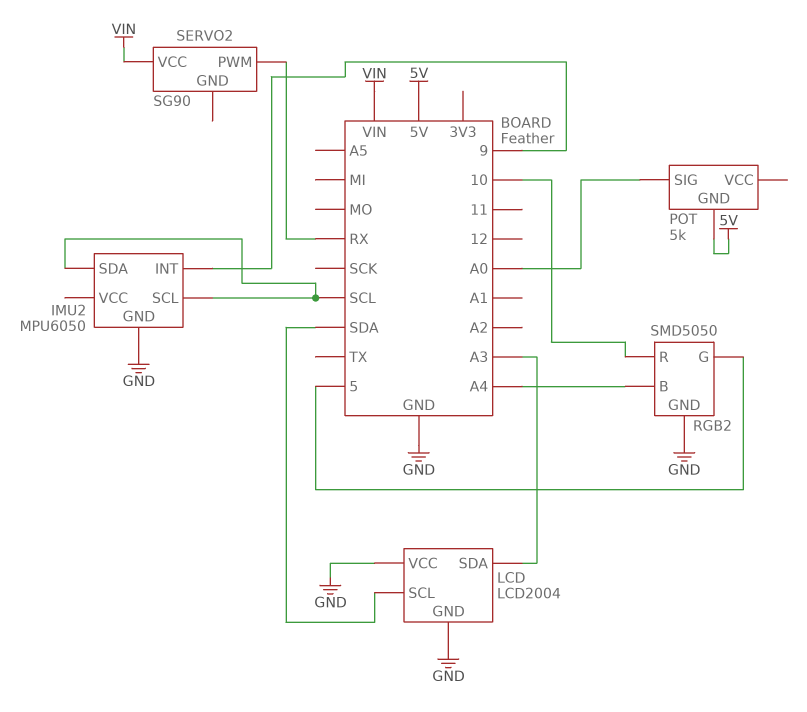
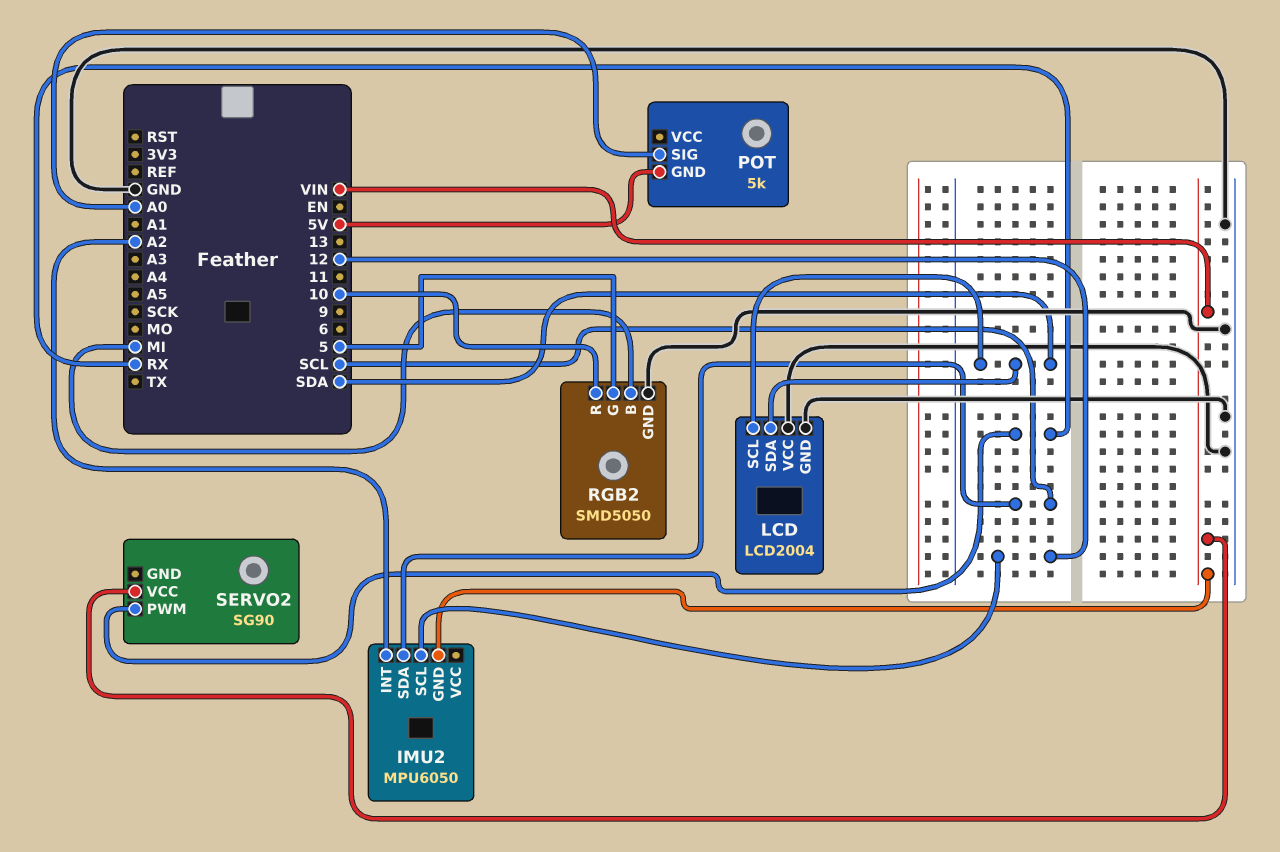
IMU2 pin GND: GND -> VIN
IMU2 pin INT: 9 -> A2
IMU2 pin SCL: SCL -> 12
LCD pin SDA: A3 -> SDA
RGB2 pin B: A4 -> MI

